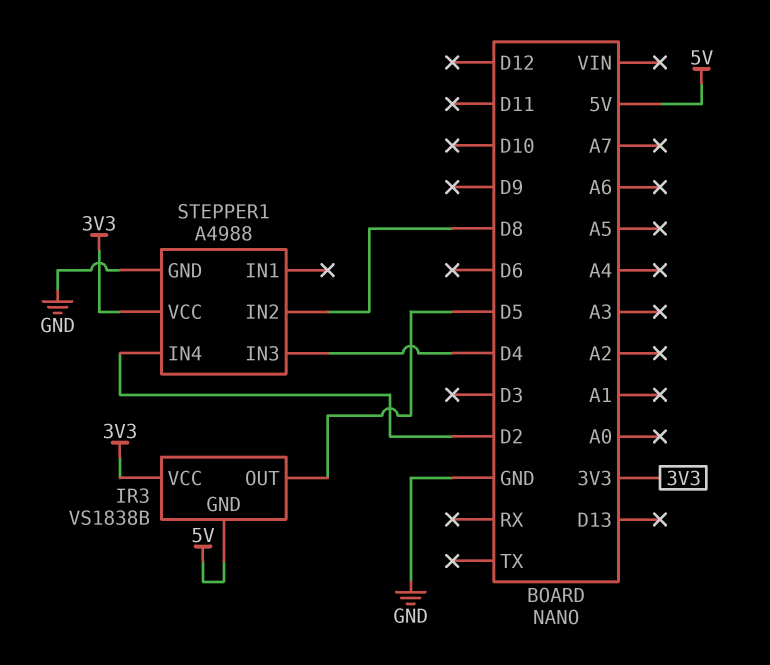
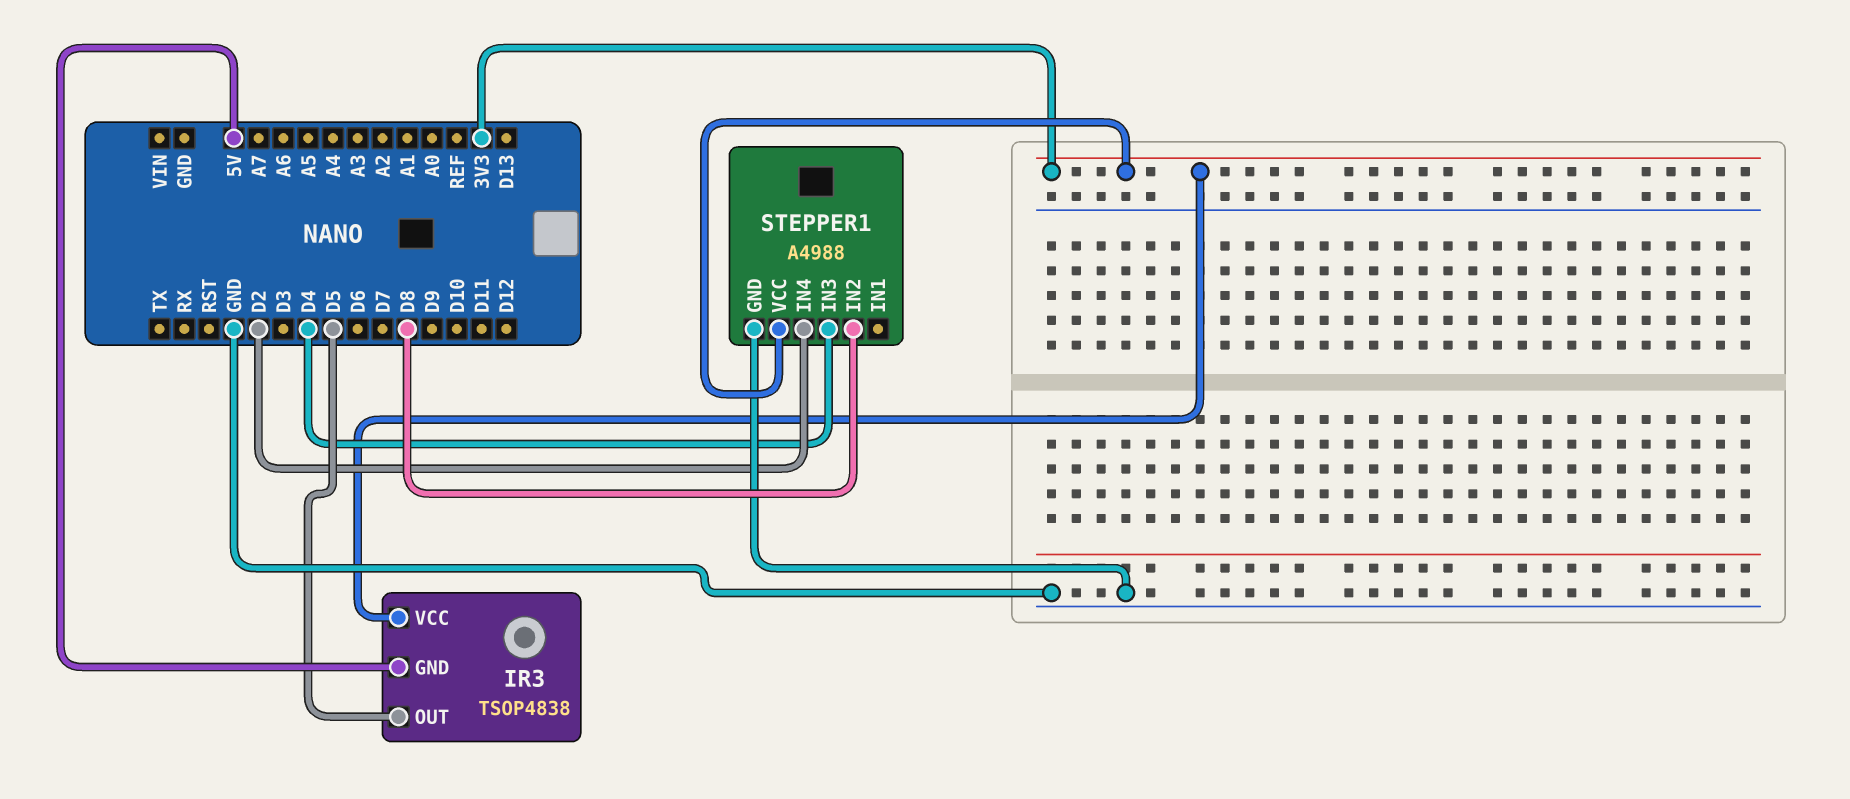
IR3: VS1838B -> TSOP4838

